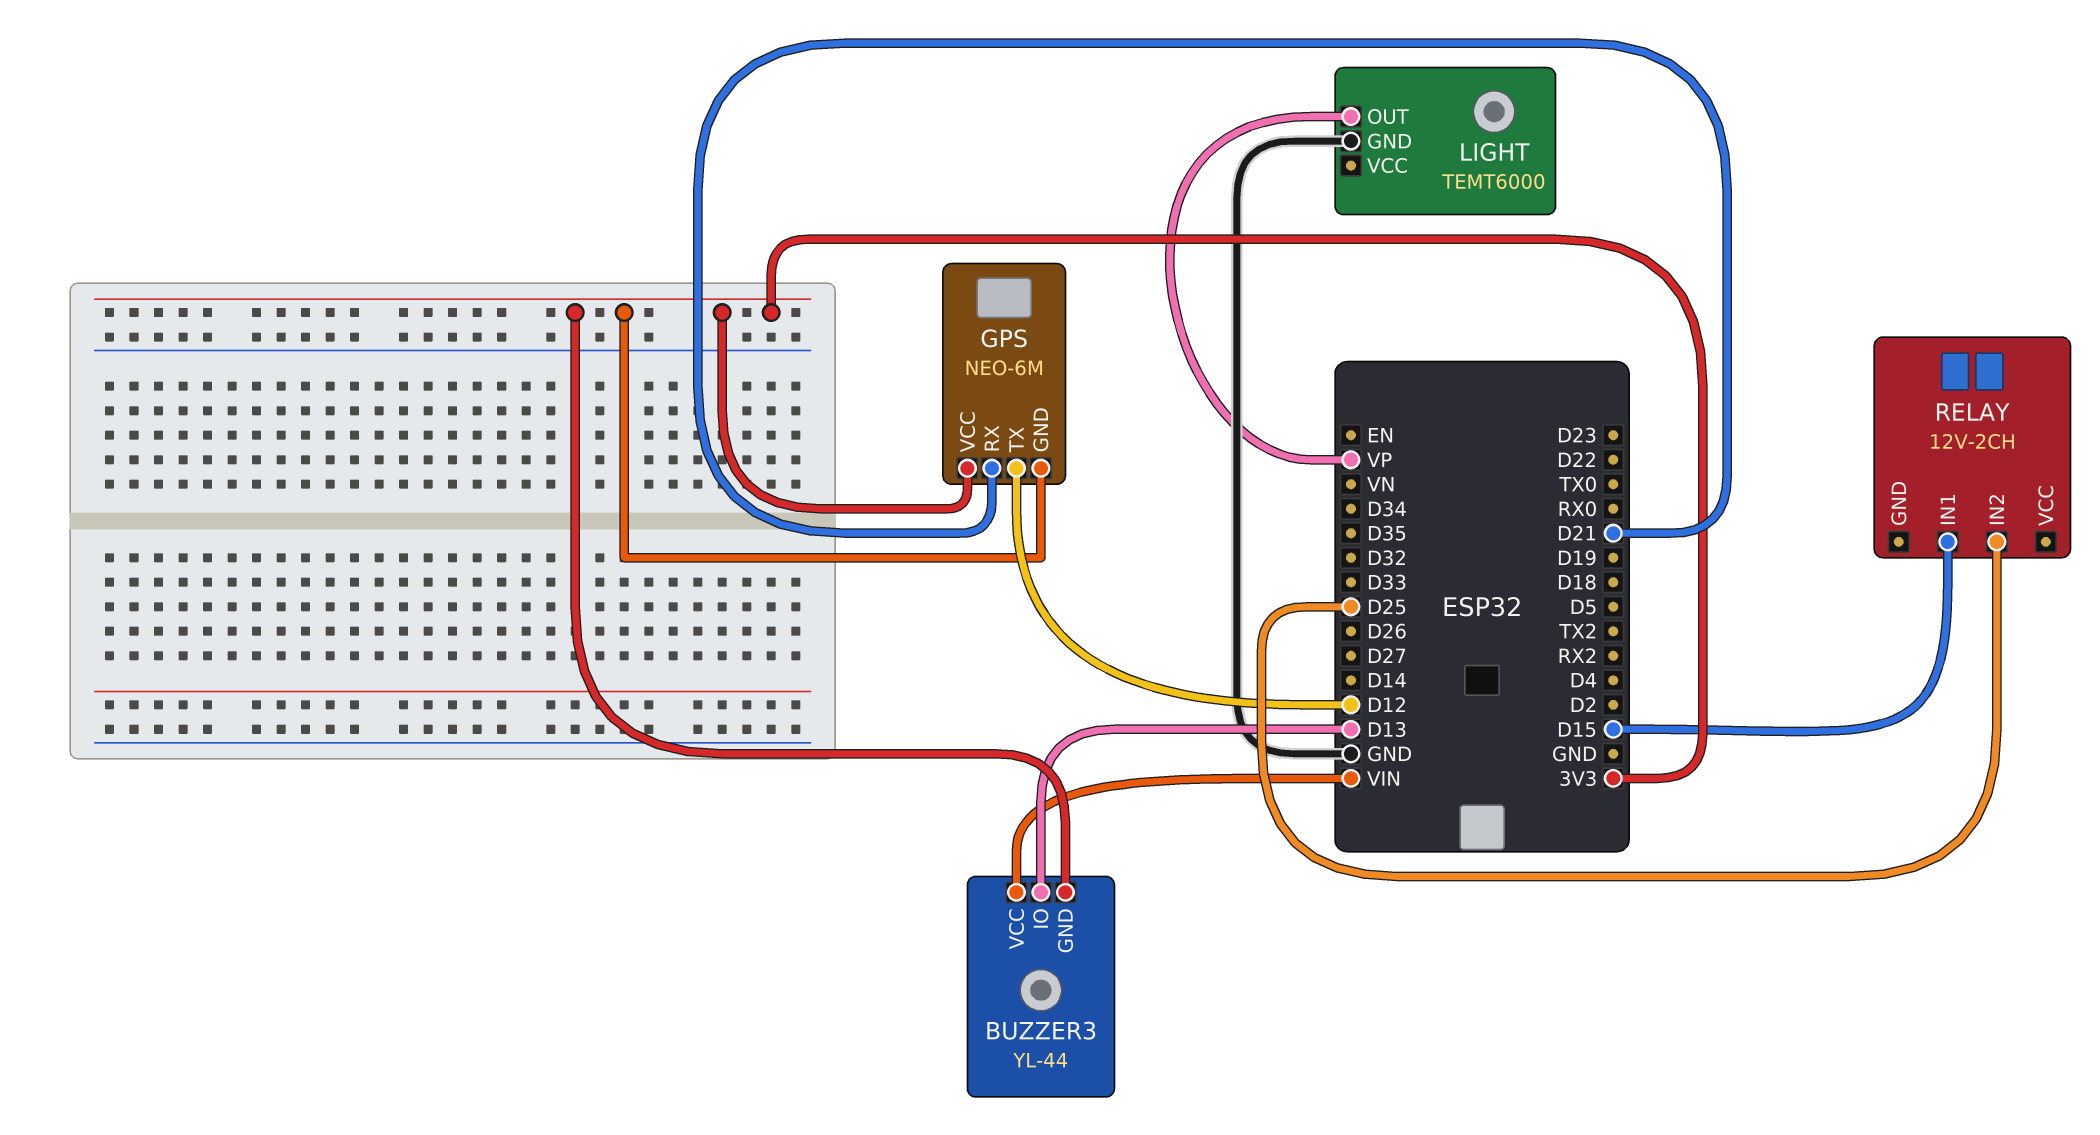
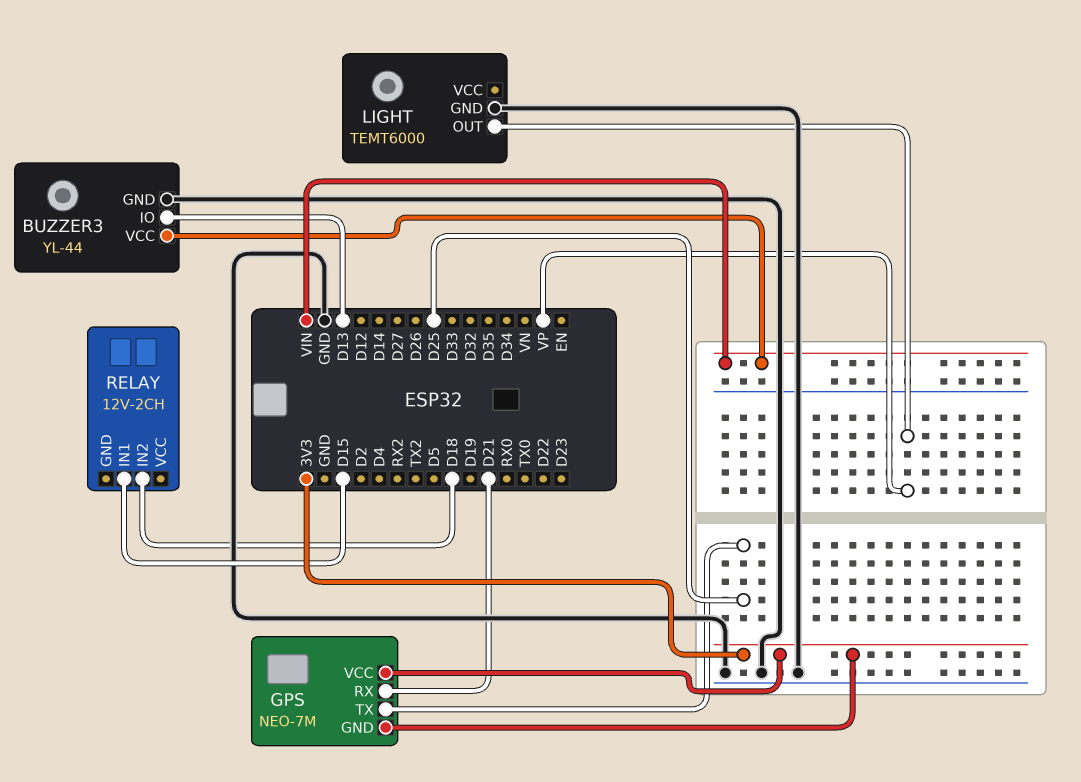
BUZZER3 pin GND: 3V3 -> GND
GPS: NEO-6M -> NEO-7M
GPS pin TX: D12 -> D25
RELAY pin IN2: D25 -> D18

